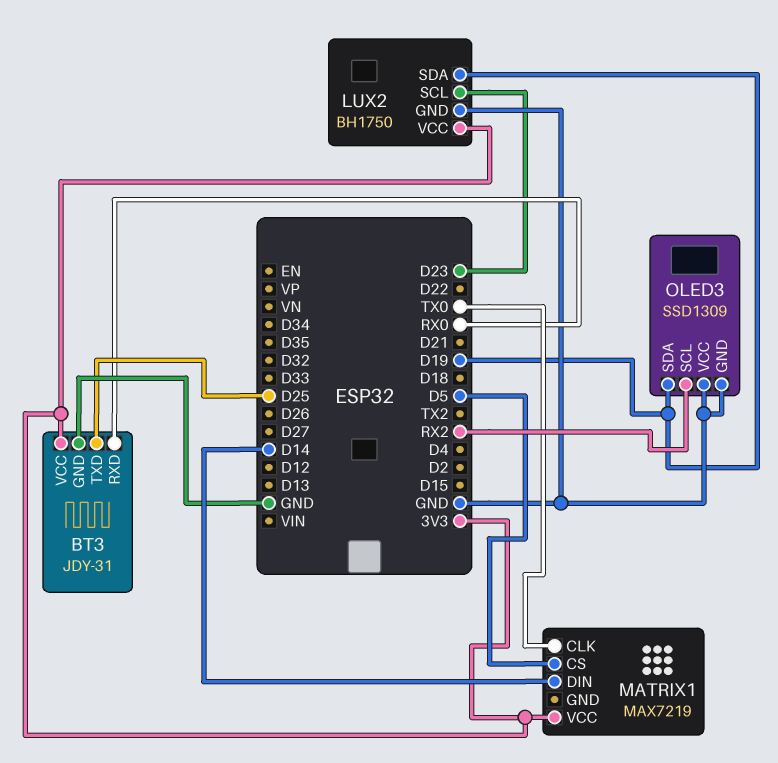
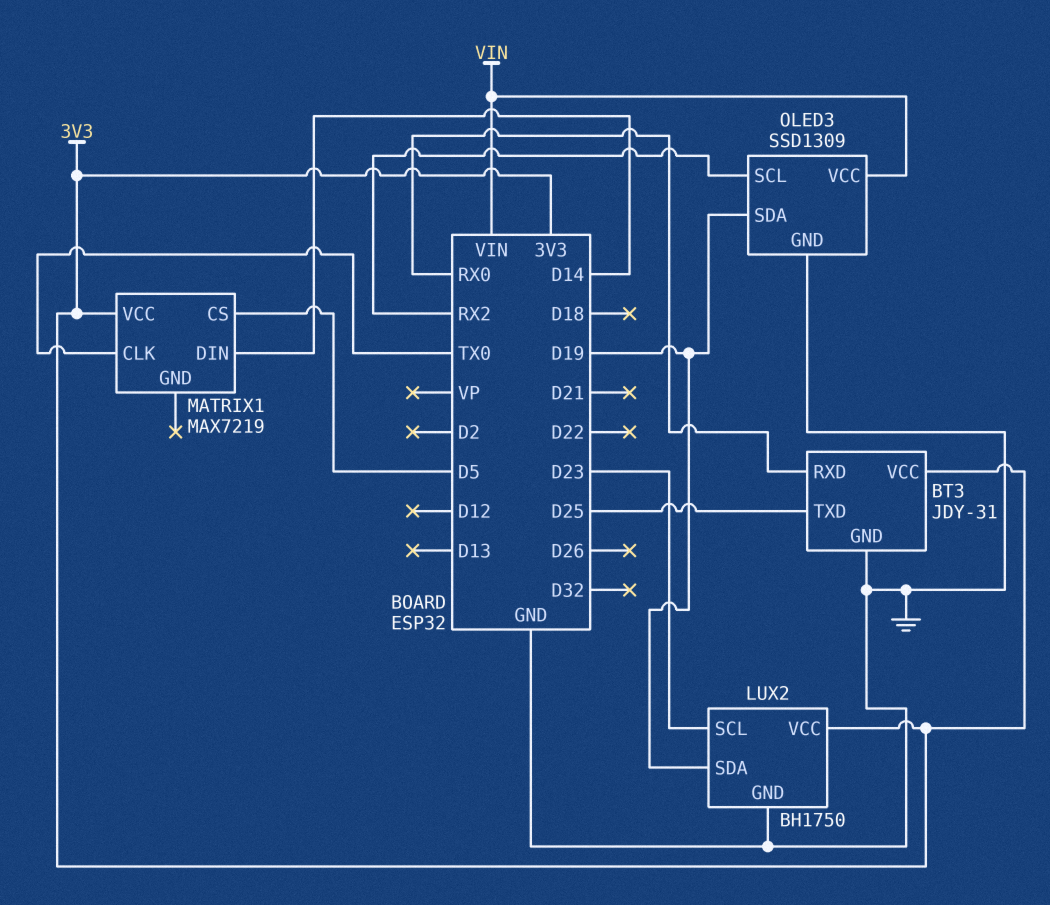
OLED3 pin VCC: GND -> VIN

